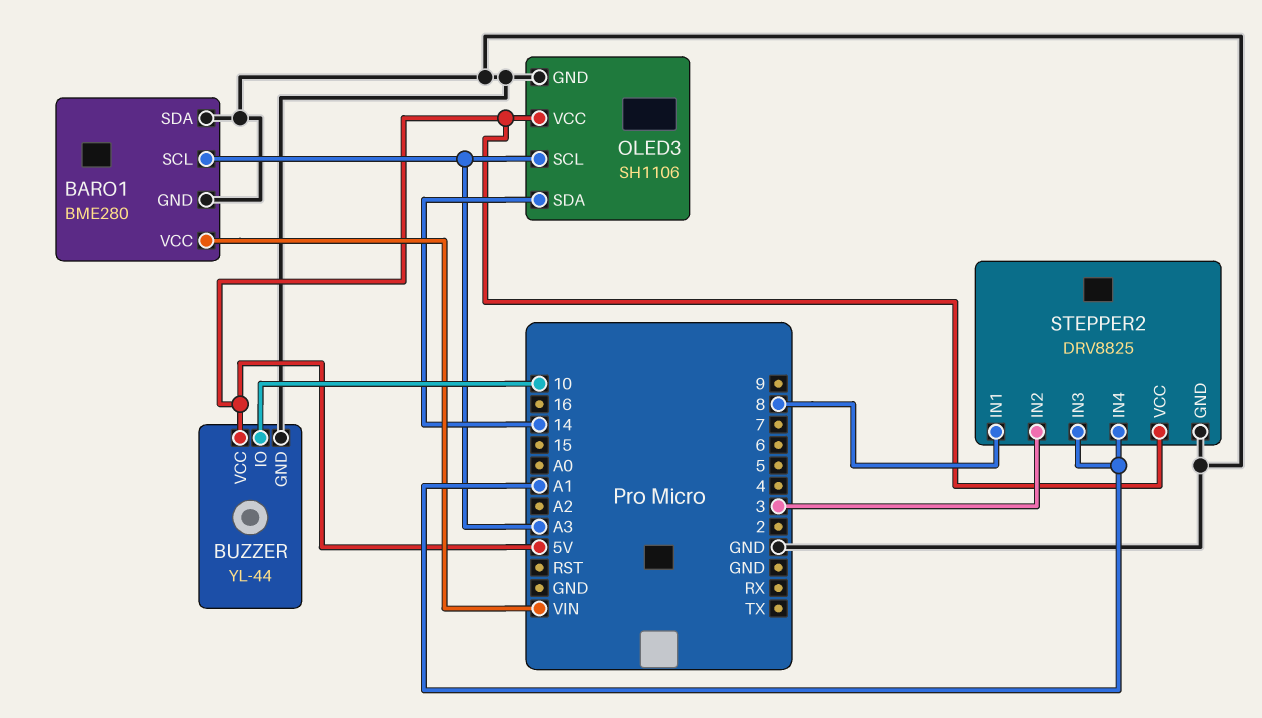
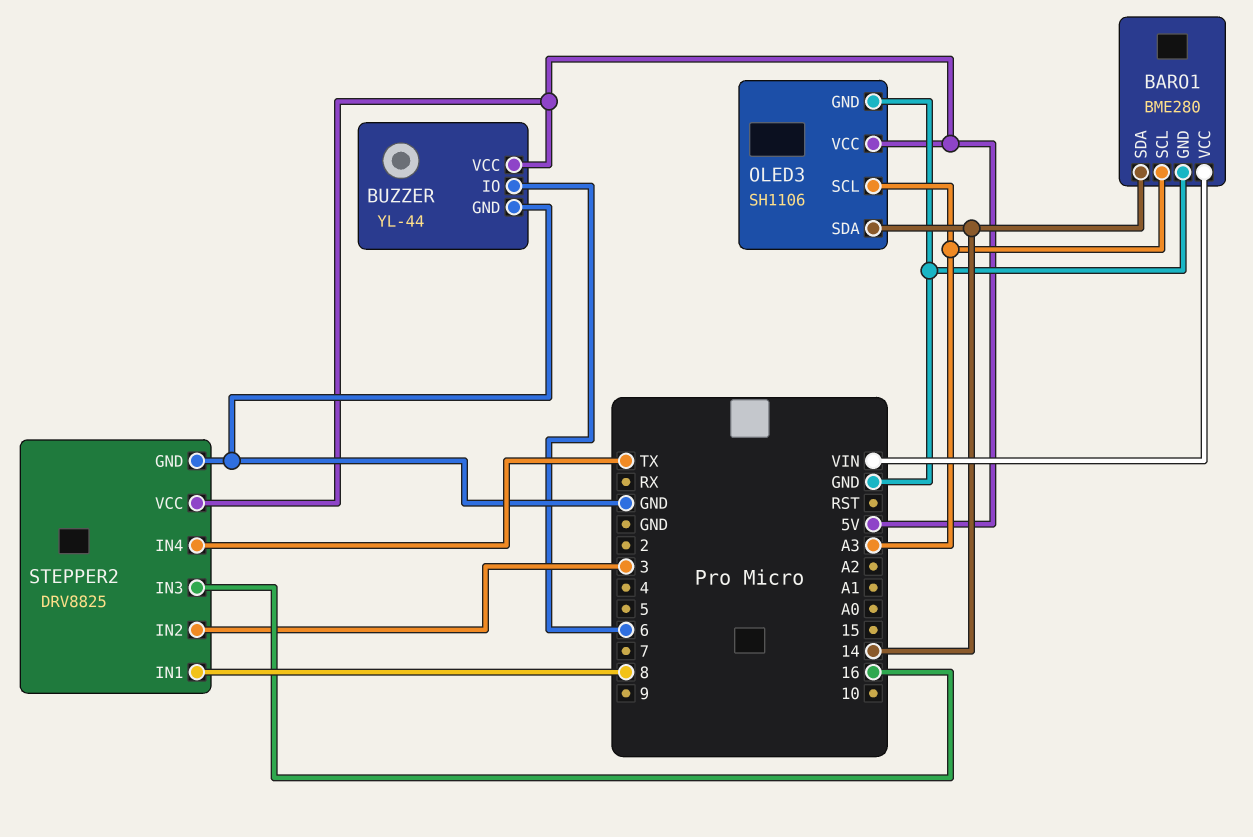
BARO1 pin SDA: GND -> 14
BUZZER pin IO: 10 -> 6
STEPPER2 pin IN3: A1 -> 16
STEPPER2 pin IN4: A1 -> TX

